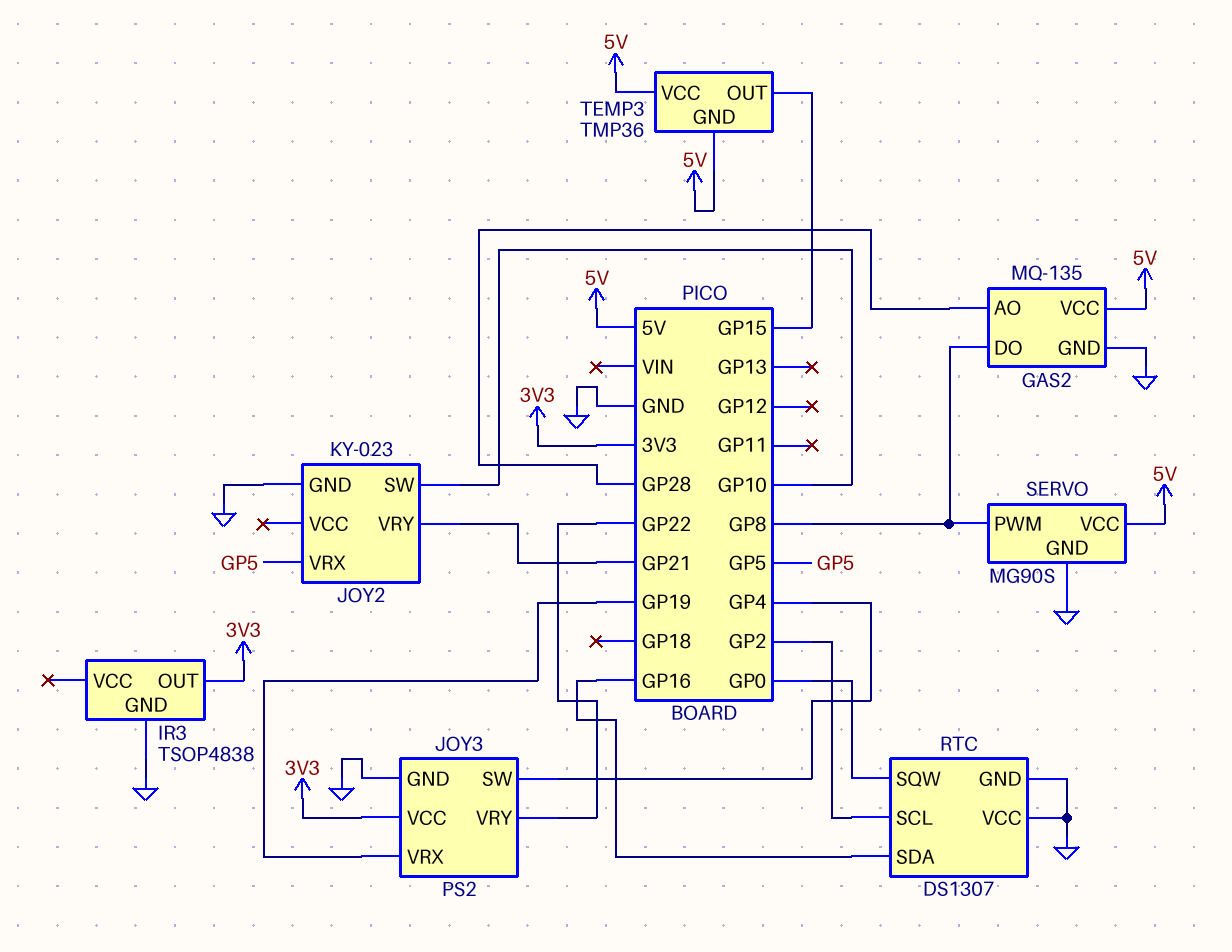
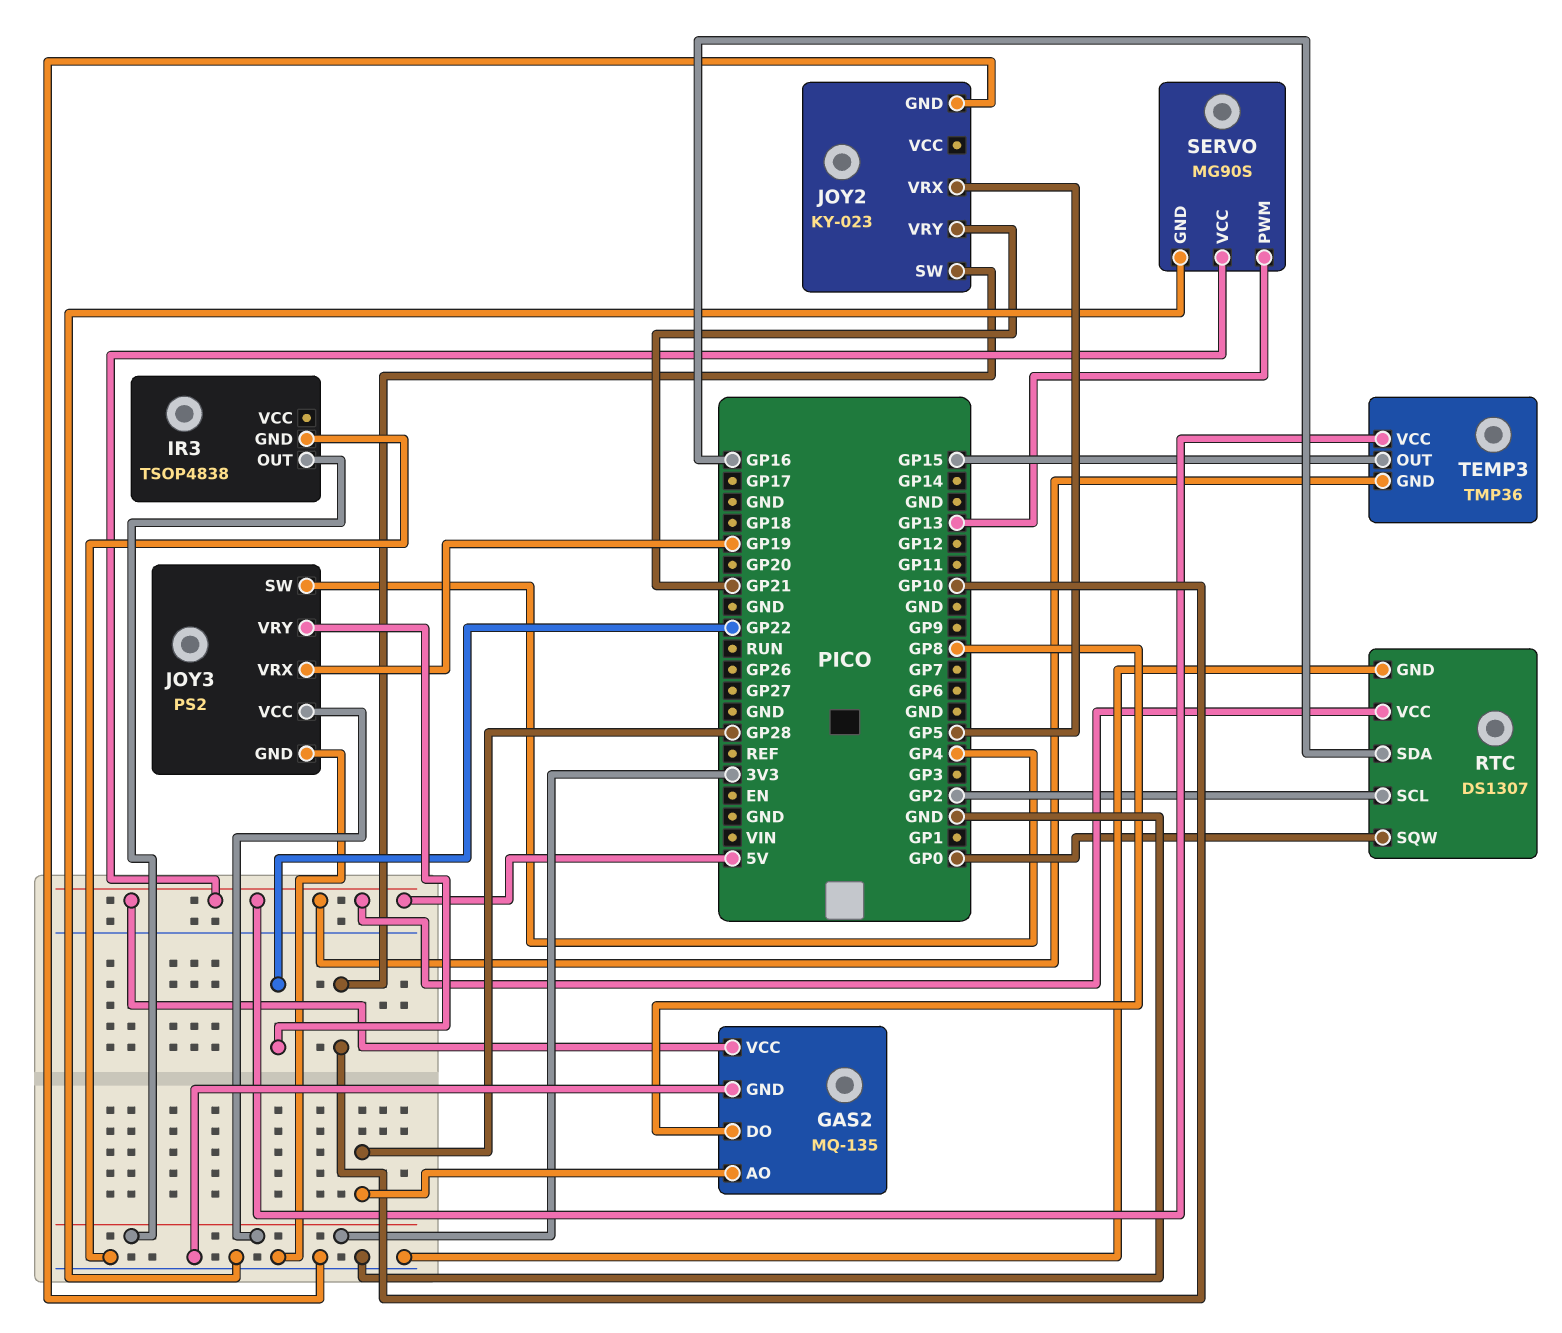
RTC pin VCC: GND -> 5V
SERVO pin PWM: GP8 -> GP13

